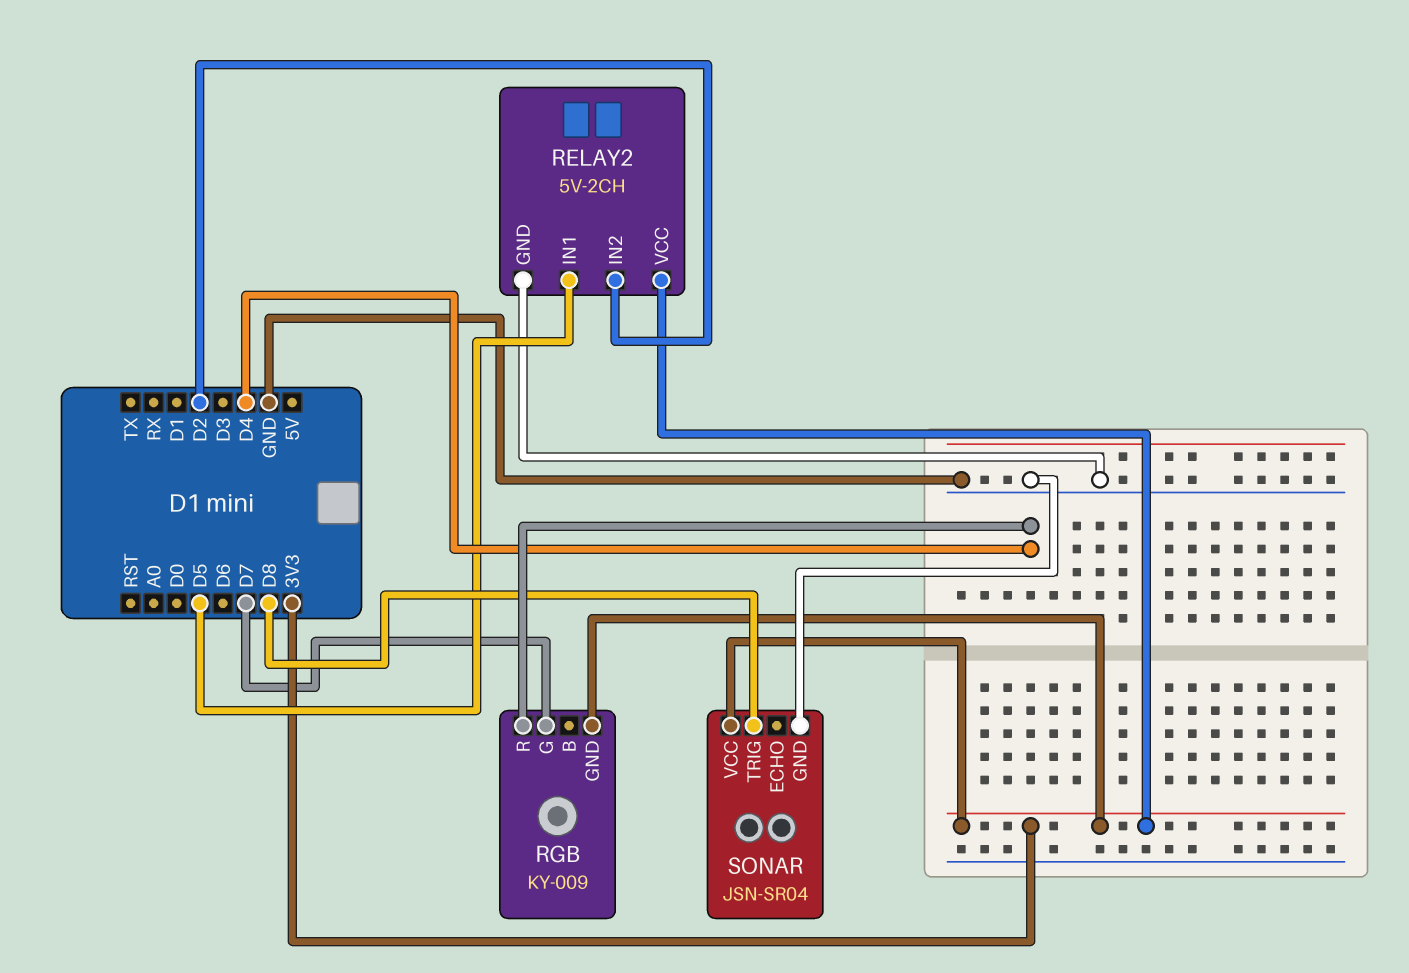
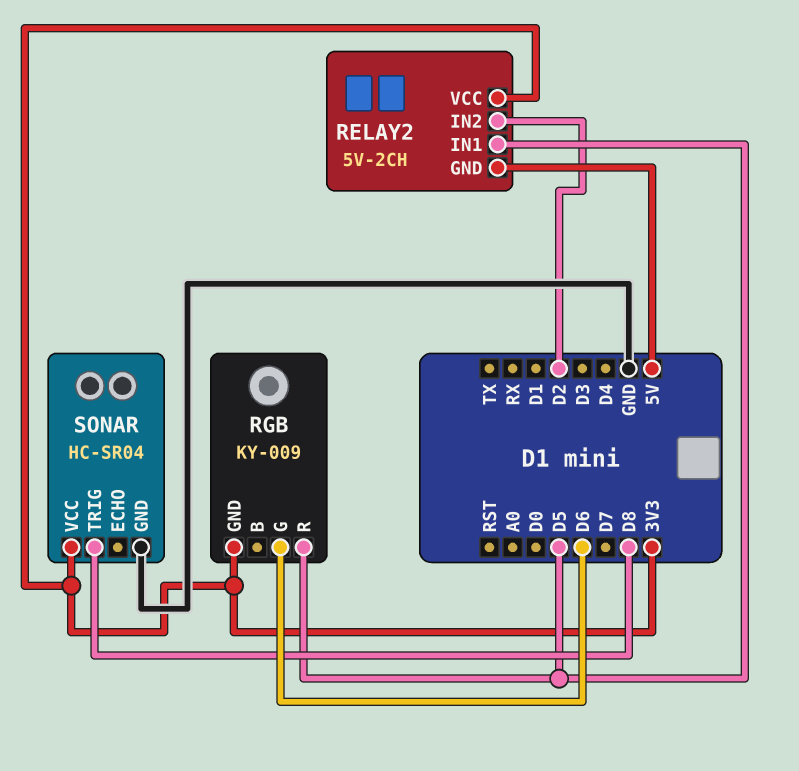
RELAY2 pin GND: GND -> 5V
RGB pin G: D7 -> D6
RGB pin R: D4 -> D5
SONAR: JSN-SR04 -> HC-SR04

